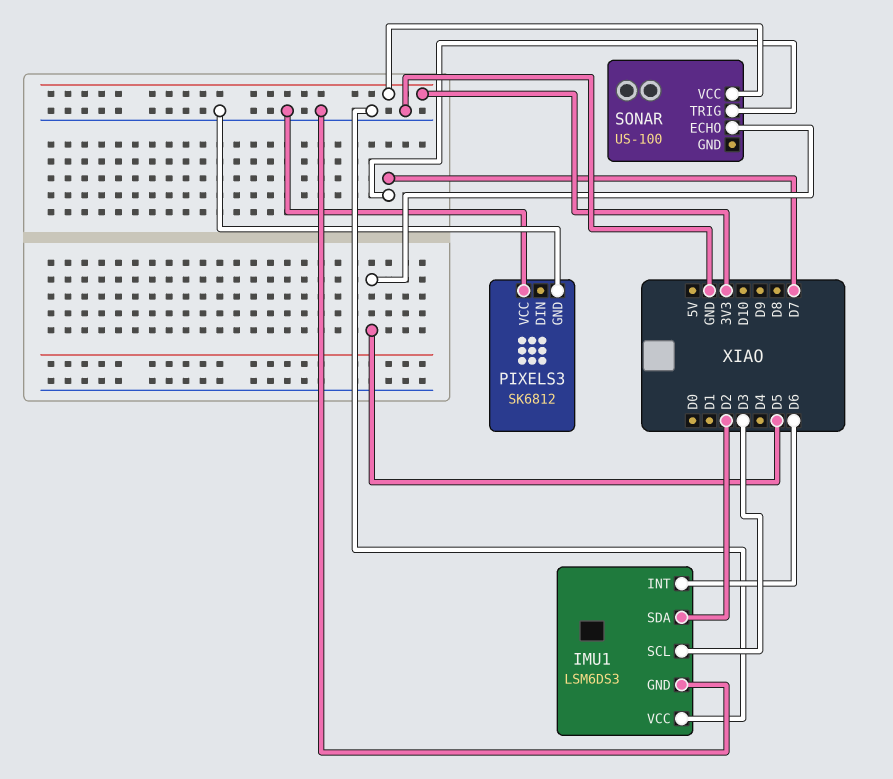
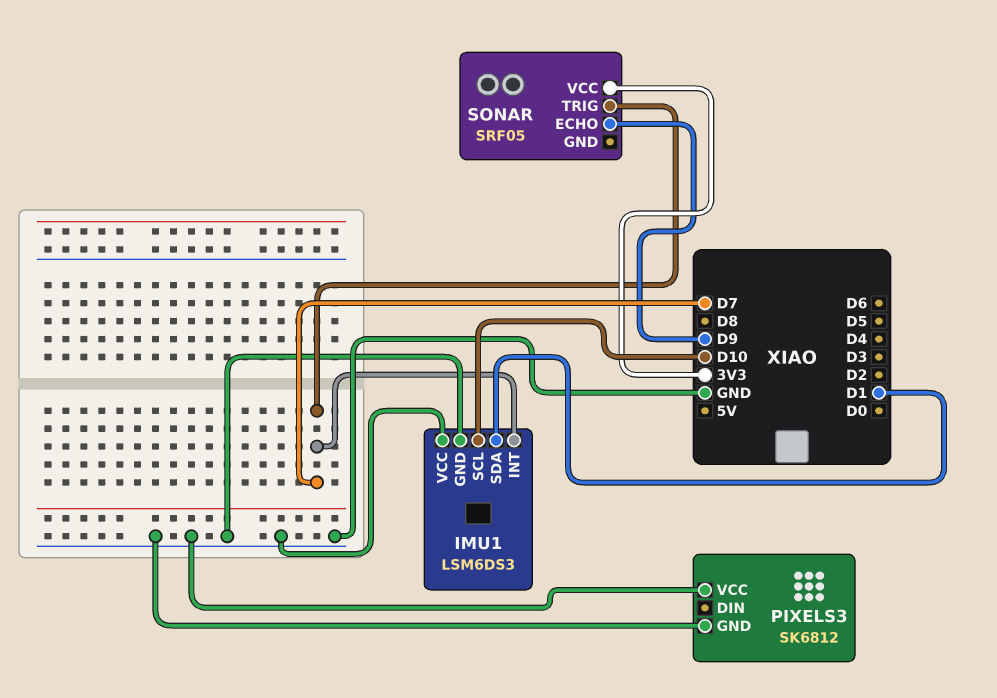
IMU1 pin INT: D6 -> D7
IMU1 pin SCL: D3 -> D10
IMU1 pin SDA: D2 -> D1
SONAR: US-100 -> SRF05
SONAR pin ECHO: D5 -> D9

